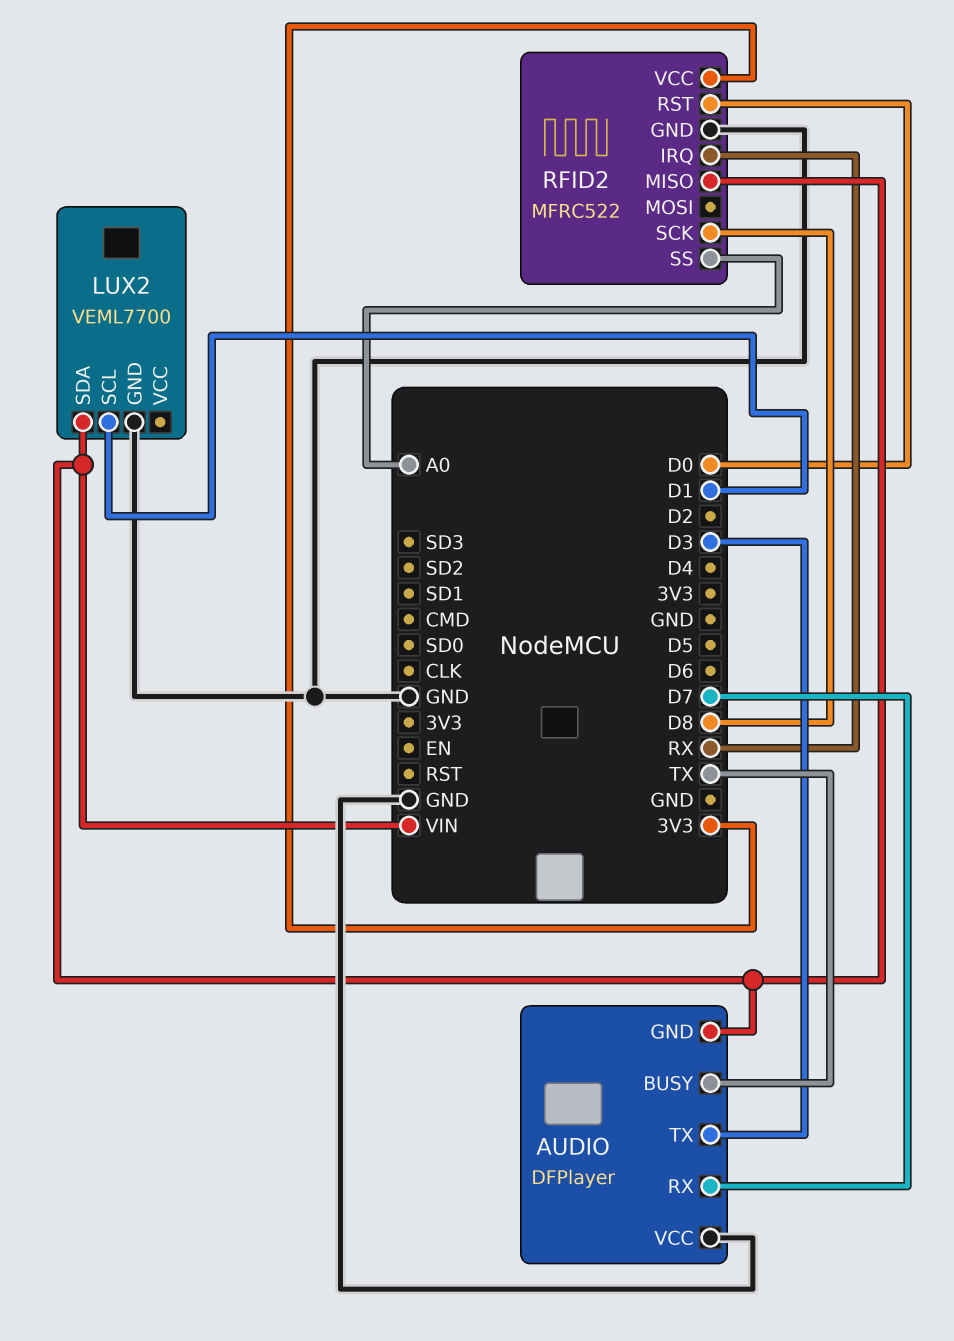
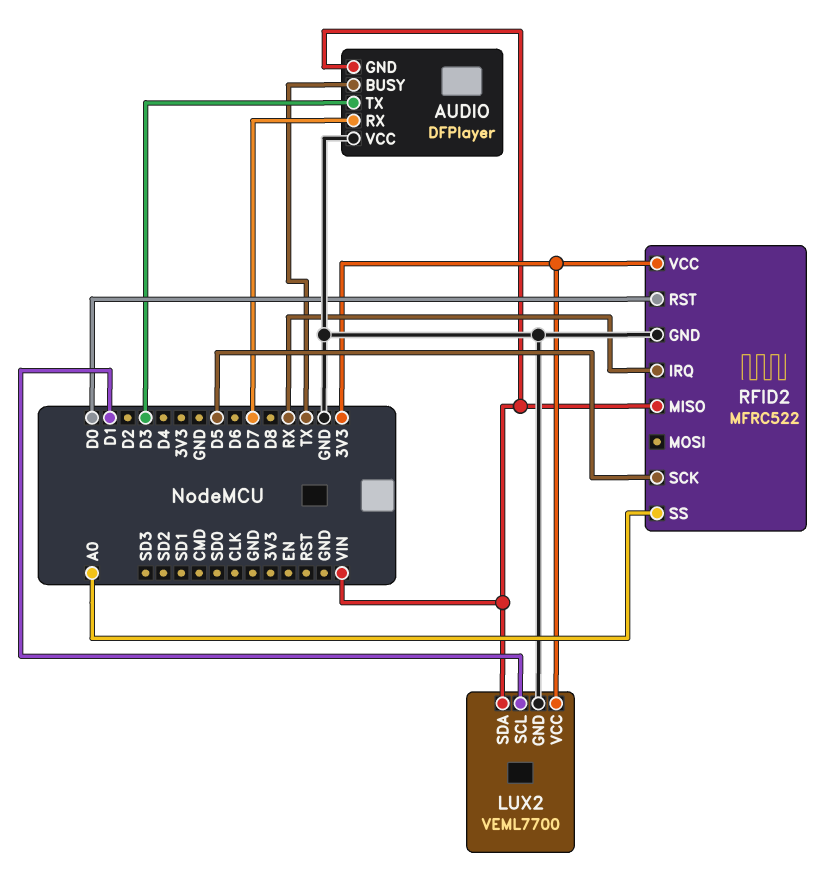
LUX2 pin VCC: none -> 3V3
RFID2 pin SCK: D8 -> D5

